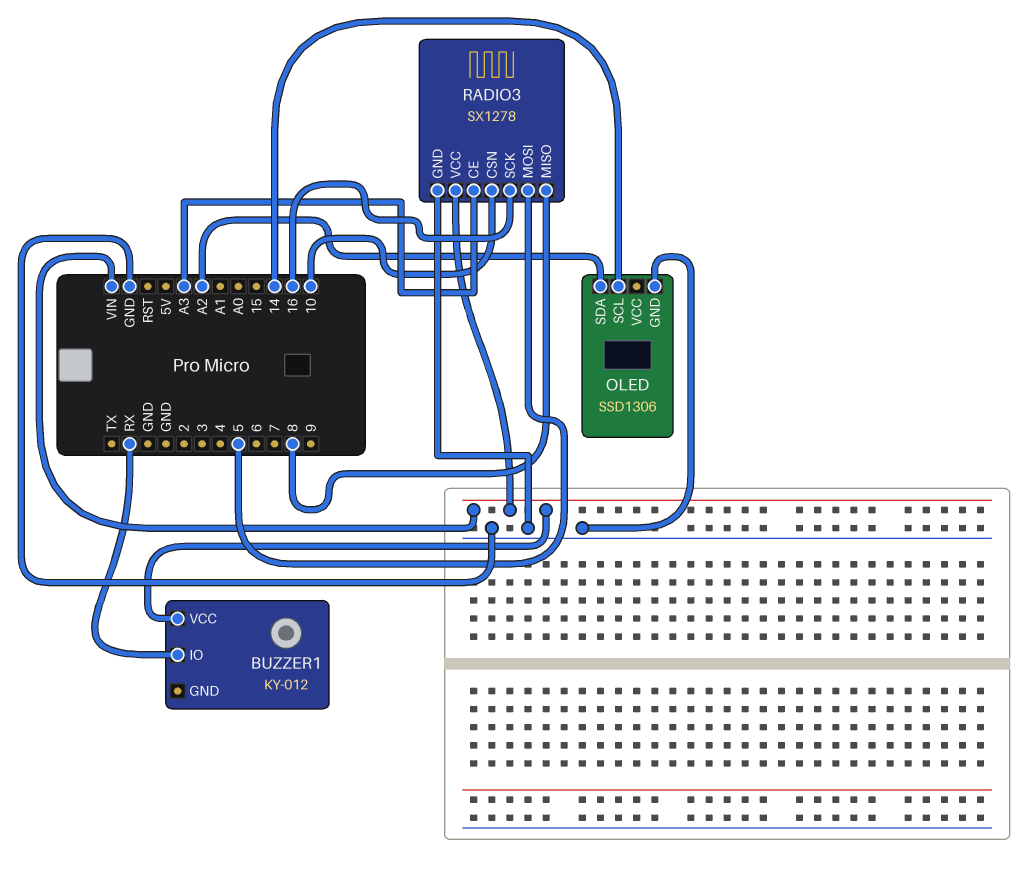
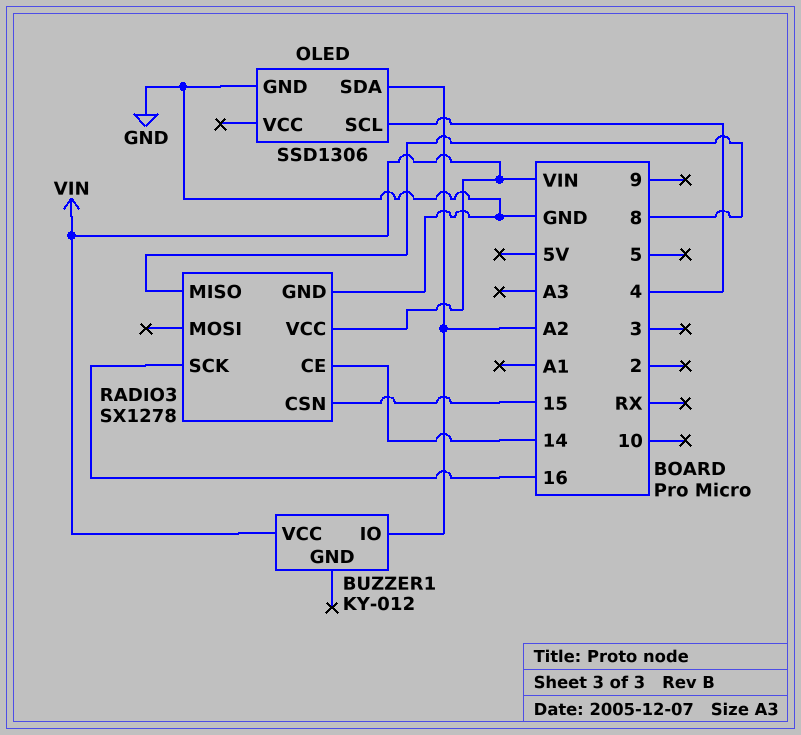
BUZZER1 pin IO: RX -> A2
OLED pin SCL: 14 -> 4
RADIO3 pin CE: A3 -> 14
RADIO3 pin CSN: 10 -> 15
RADIO3 pin MOSI: 5 -> none

